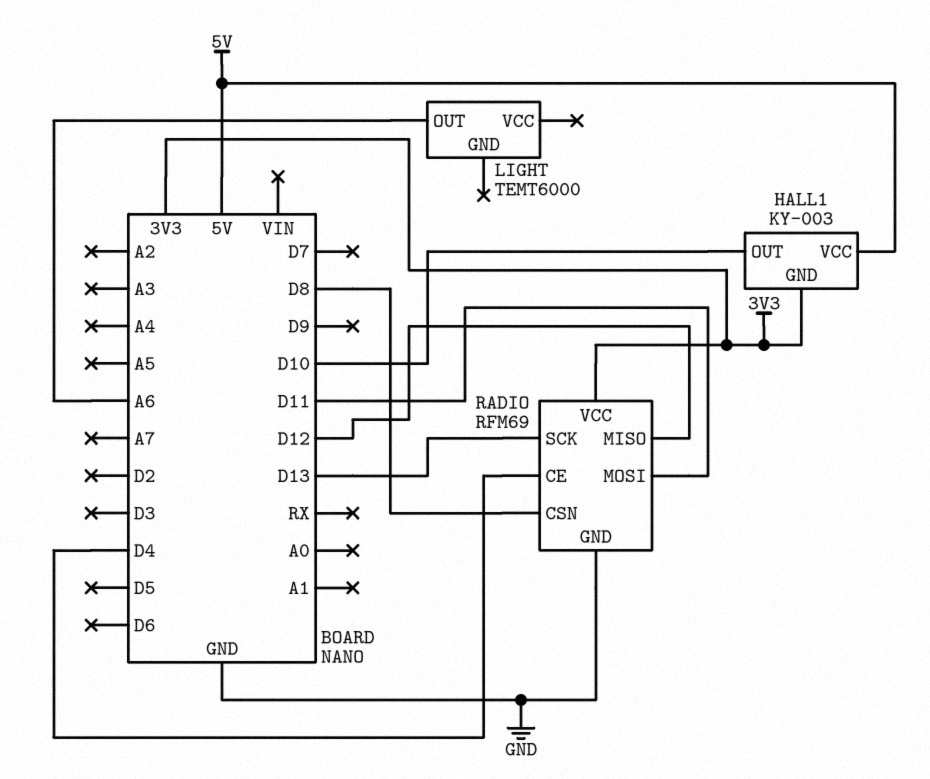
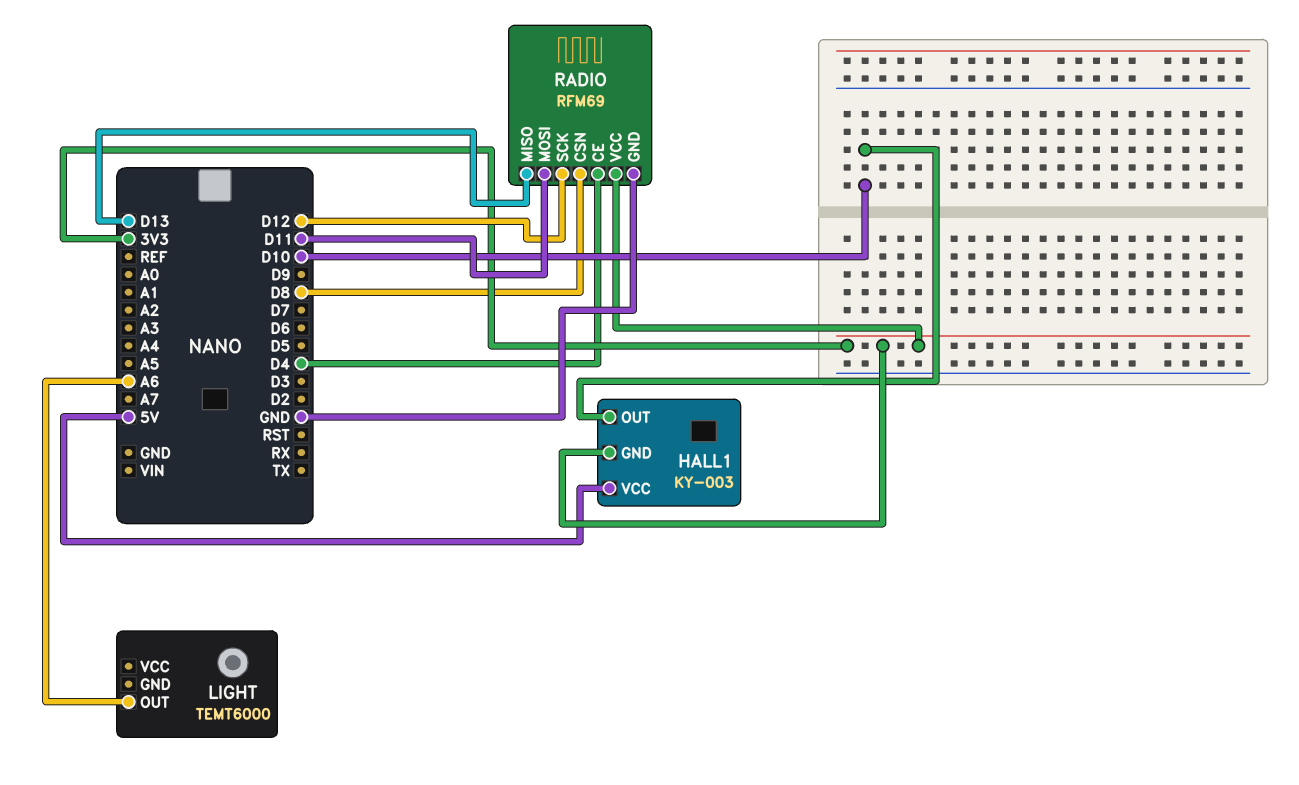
RADIO pin MISO: D12 -> D13
RADIO pin SCK: D13 -> D12

